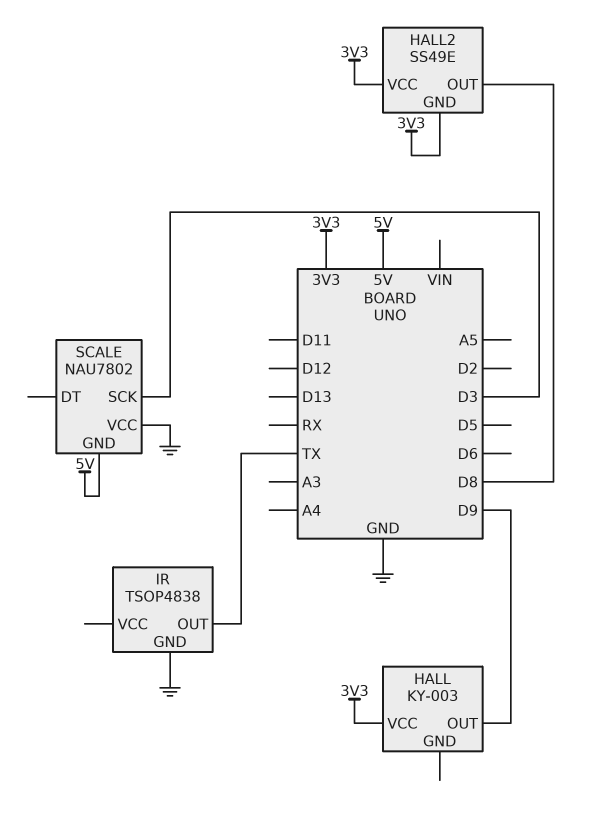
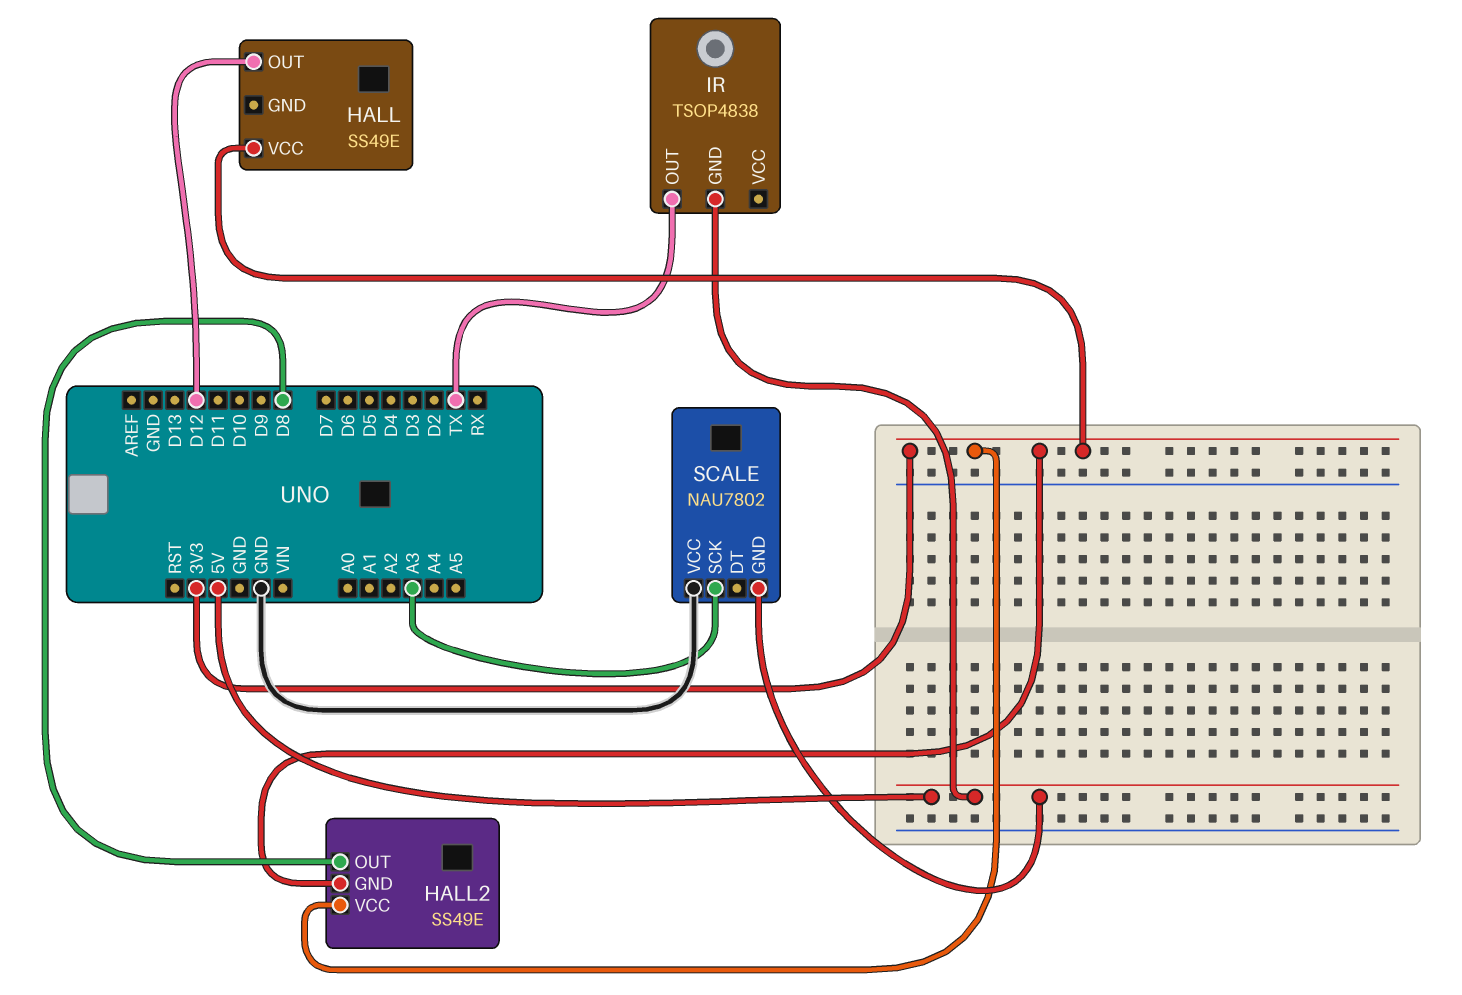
HALL: KY-003 -> SS49E
HALL pin OUT: D9 -> D12
IR pin GND: GND -> 5V
SCALE pin SCK: D3 -> A3

